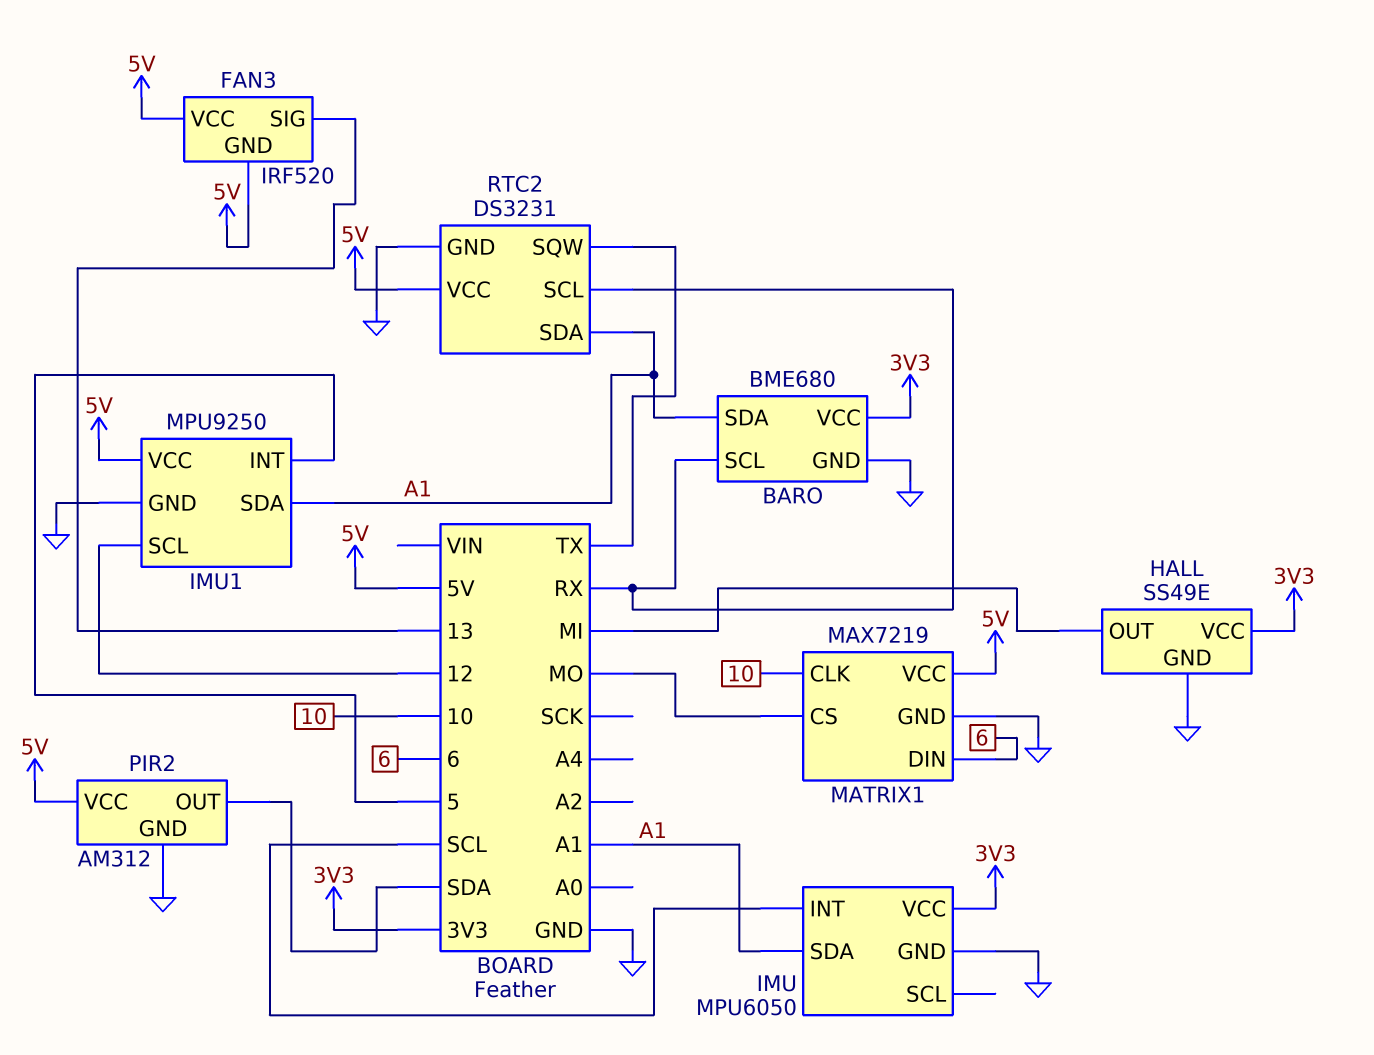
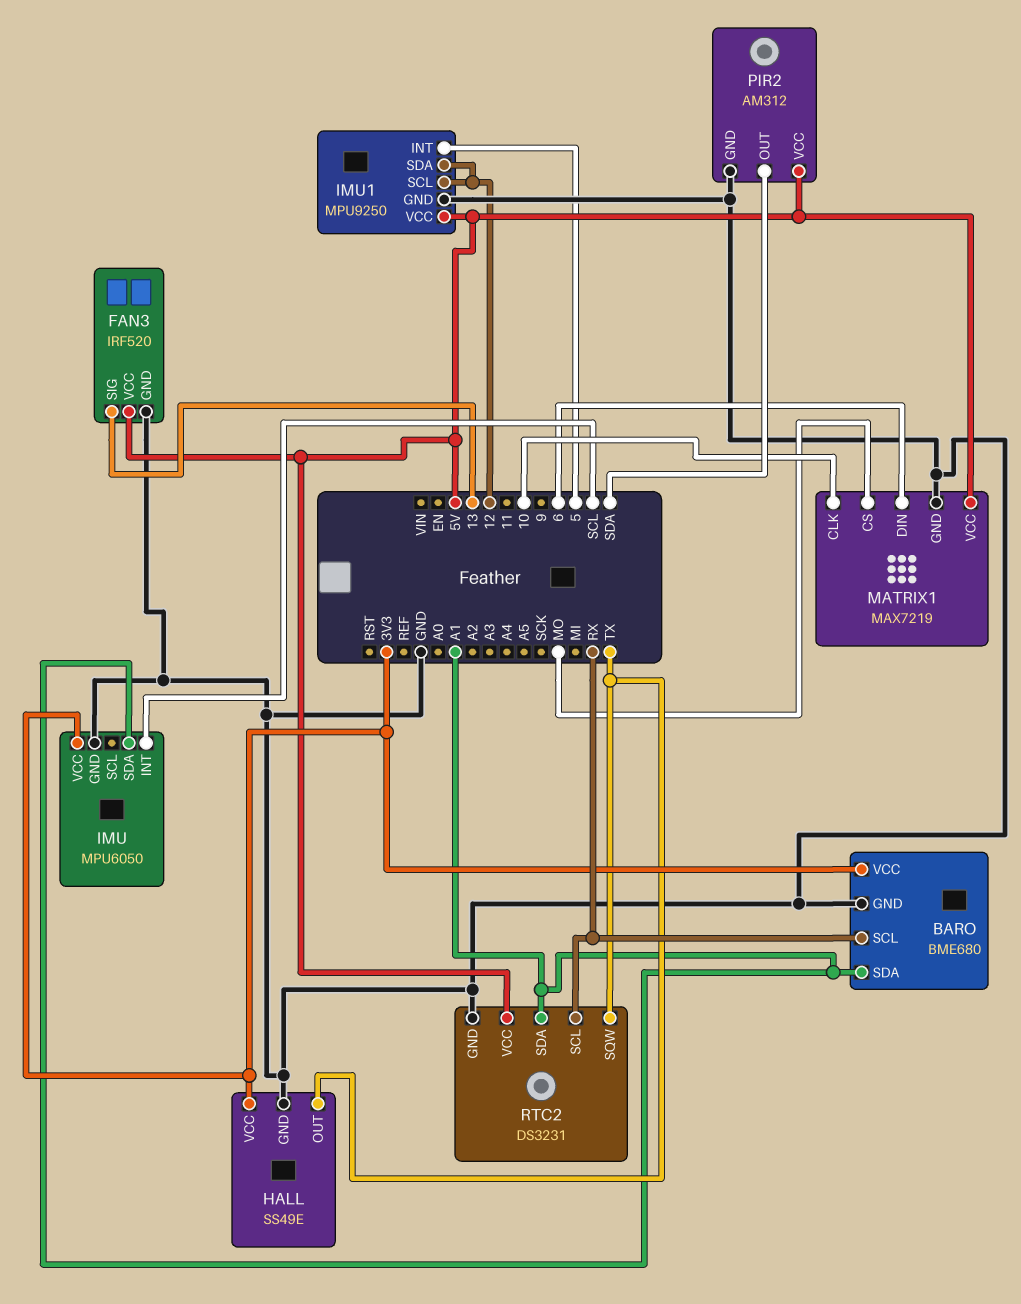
FAN3 pin GND: 5V -> GND
HALL pin OUT: MI -> TX
IMU1 pin SDA: A1 -> 12

